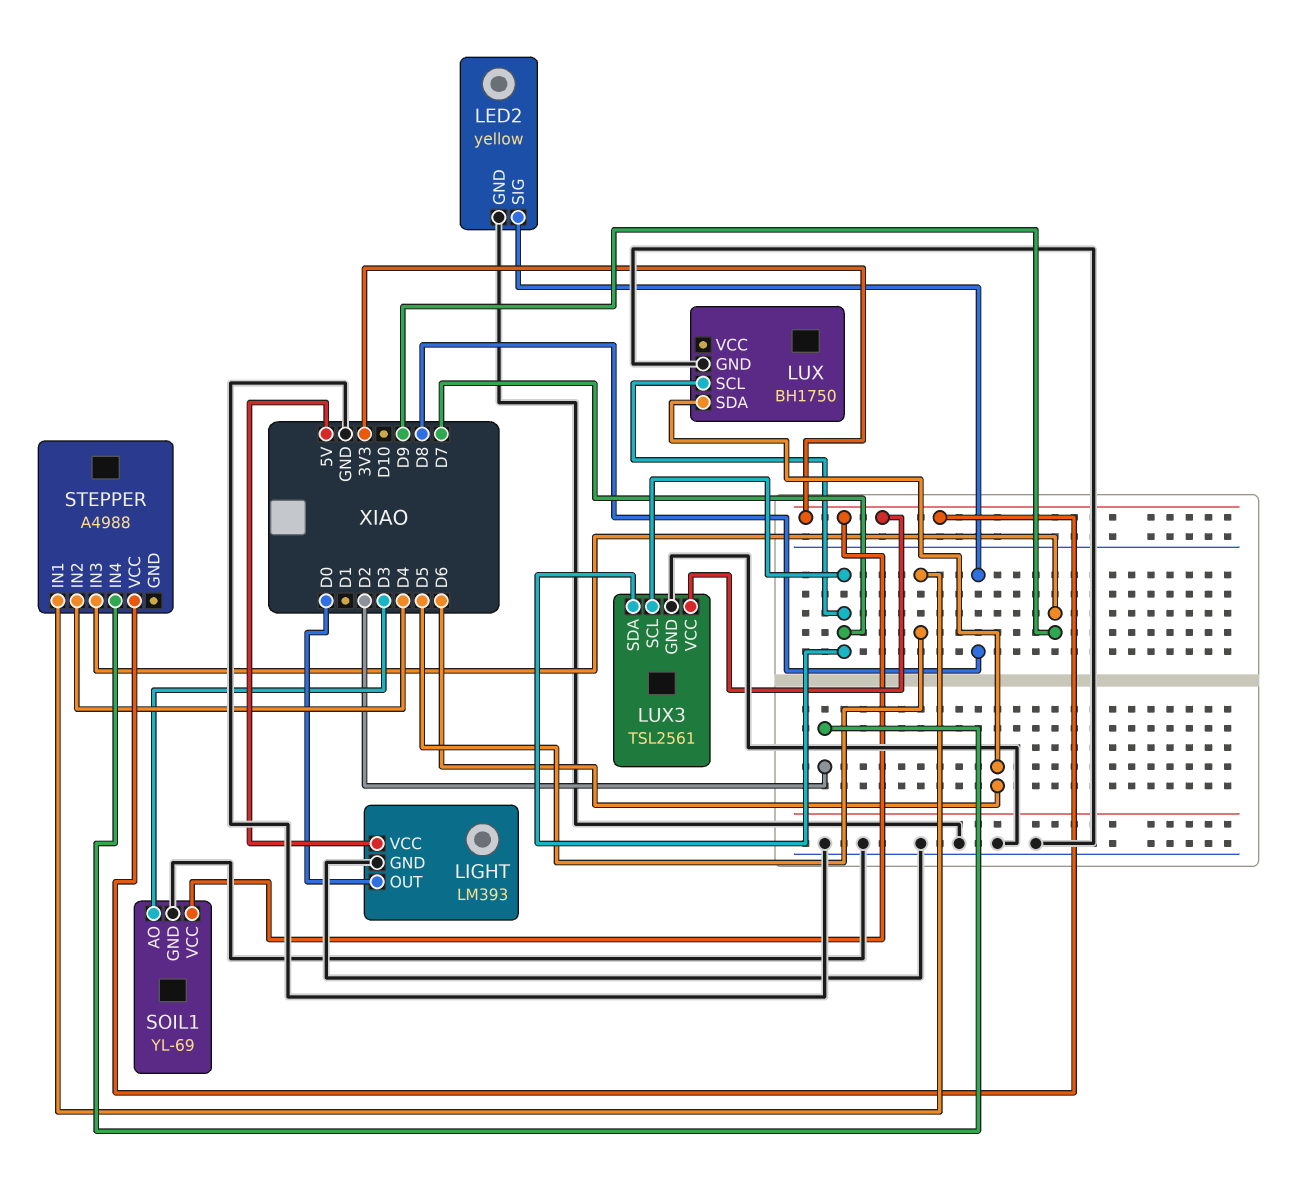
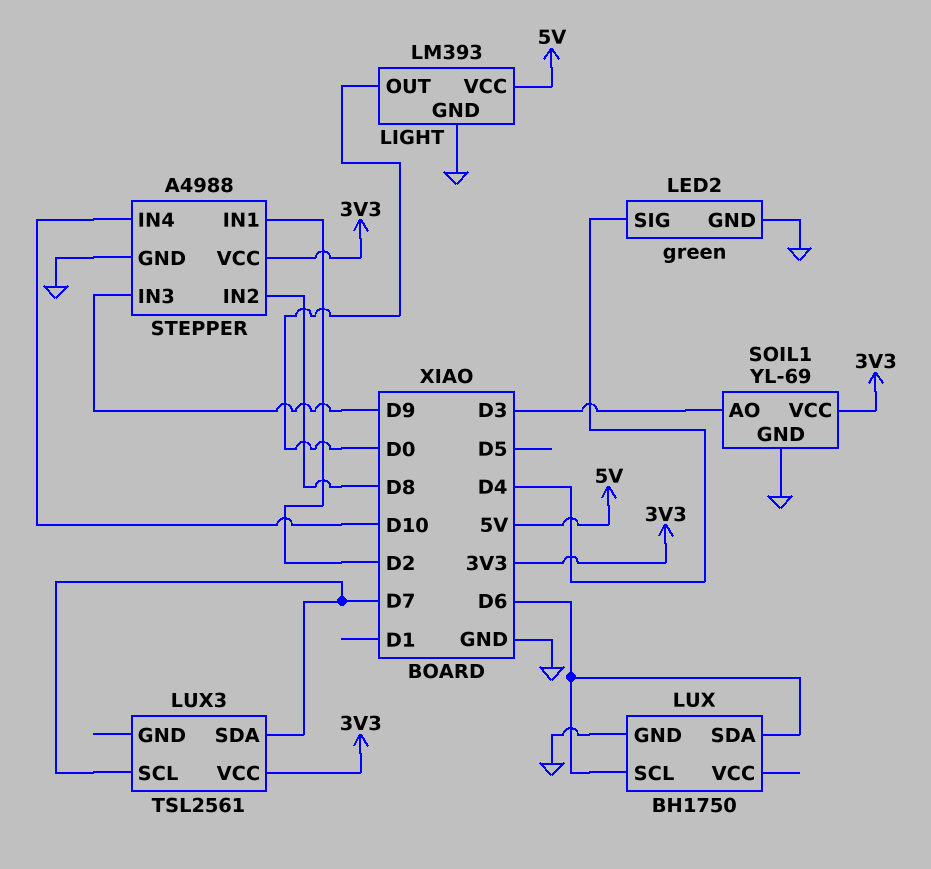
LED2: yellow -> green
LED2 pin SIG: D8 -> D4
LUX pin SCL: D7 -> D6
LUX3 pin GND: GND -> none
STEPPER pin GND: none -> GND
STEPPER pin IN1: D5 -> D2
STEPPER pin IN2: D4 -> D8
STEPPER pin IN4: D2 -> D10

